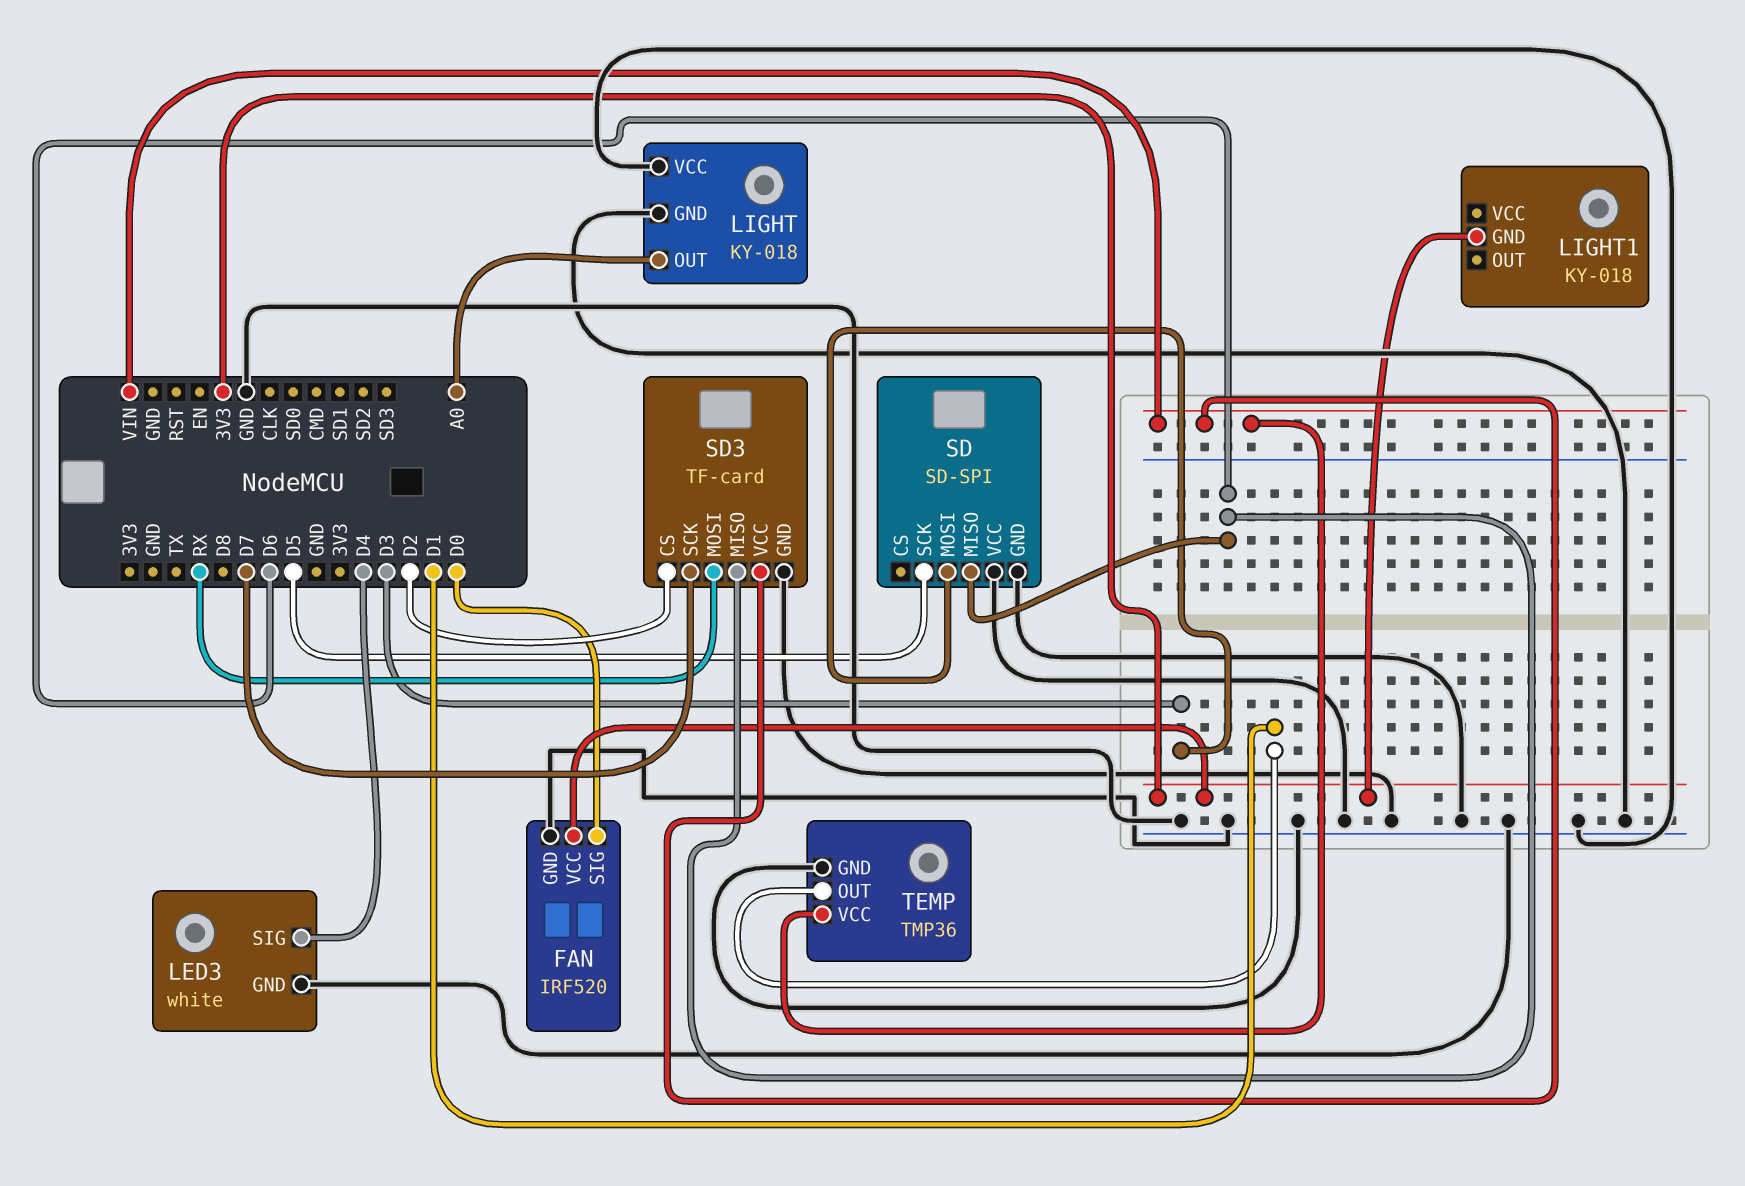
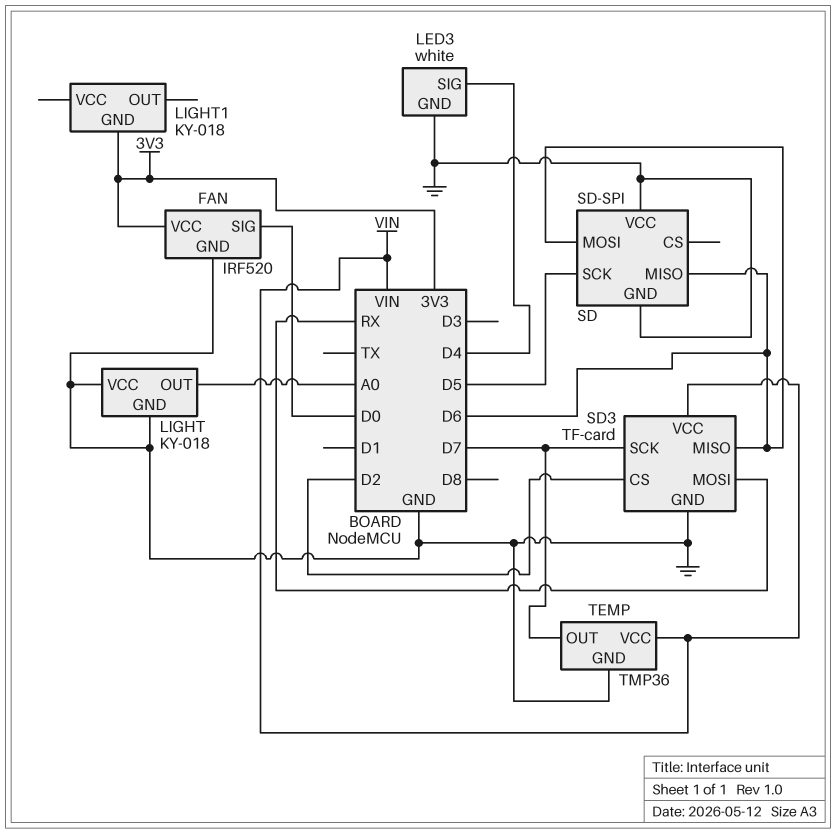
SD pin MOSI: D3 -> D6
TEMP pin OUT: D1 -> D7

